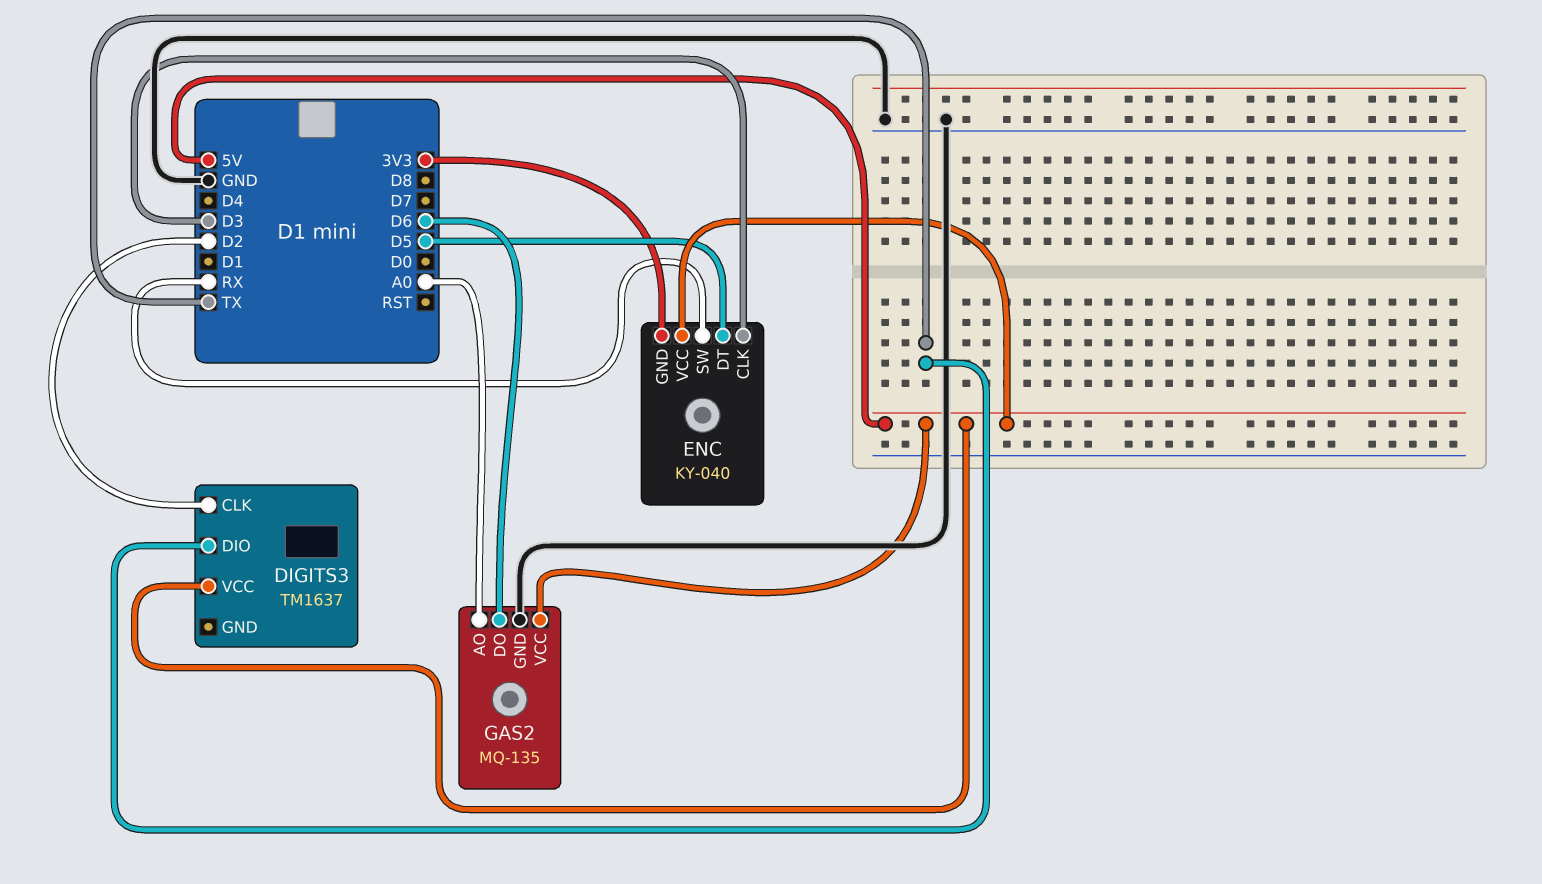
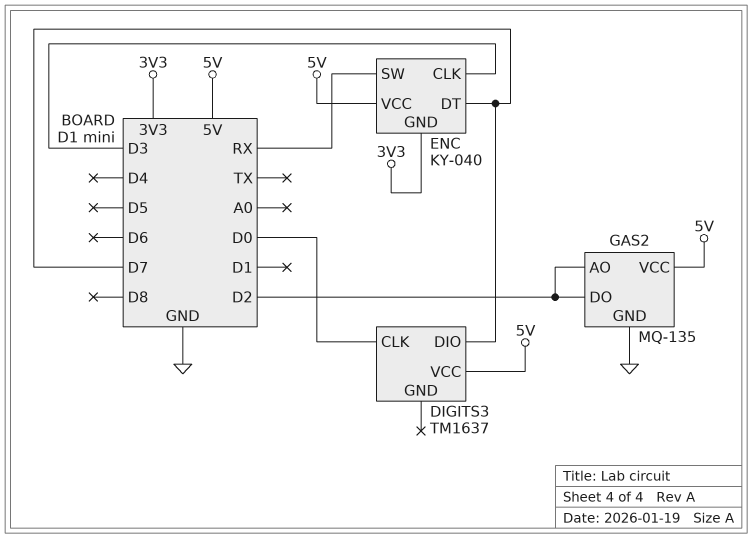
DIGITS3 pin CLK: D2 -> D0
DIGITS3 pin DIO: TX -> D7
ENC pin DT: D5 -> D7
GAS2 pin AO: A0 -> D2
GAS2 pin DO: D6 -> D2

